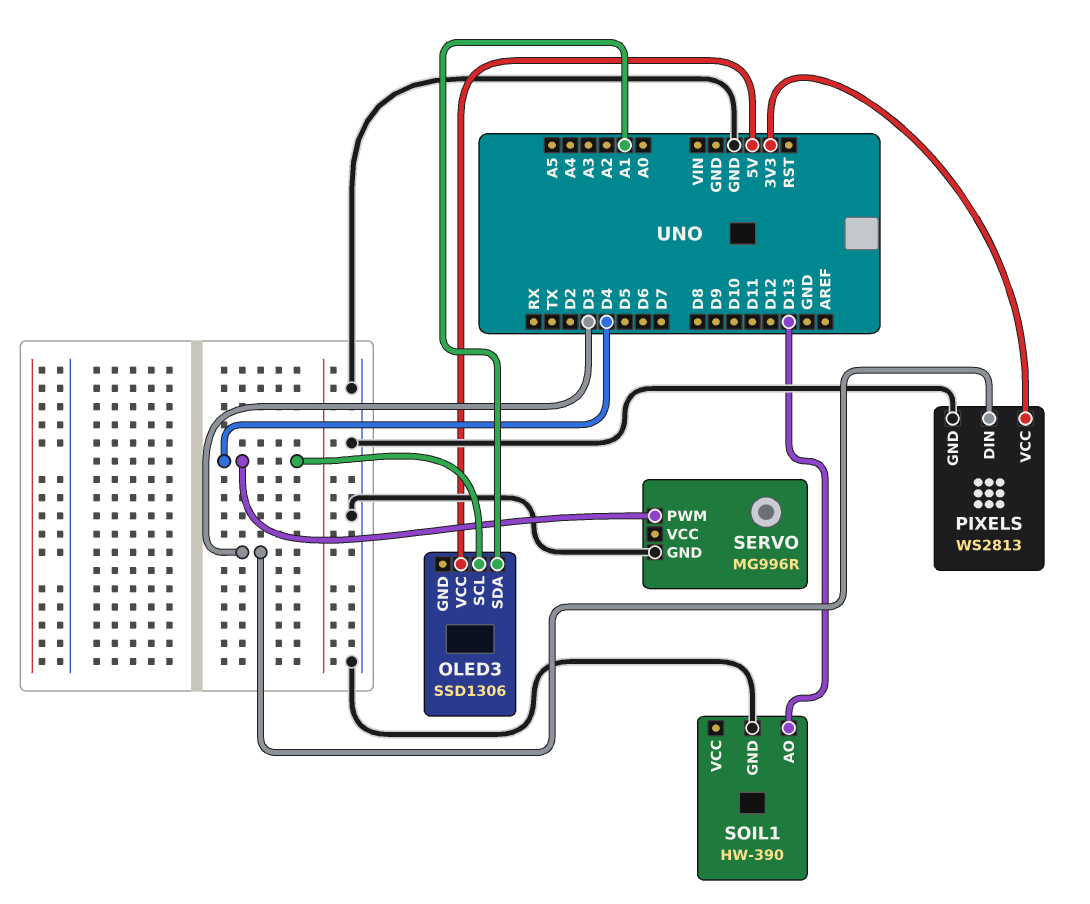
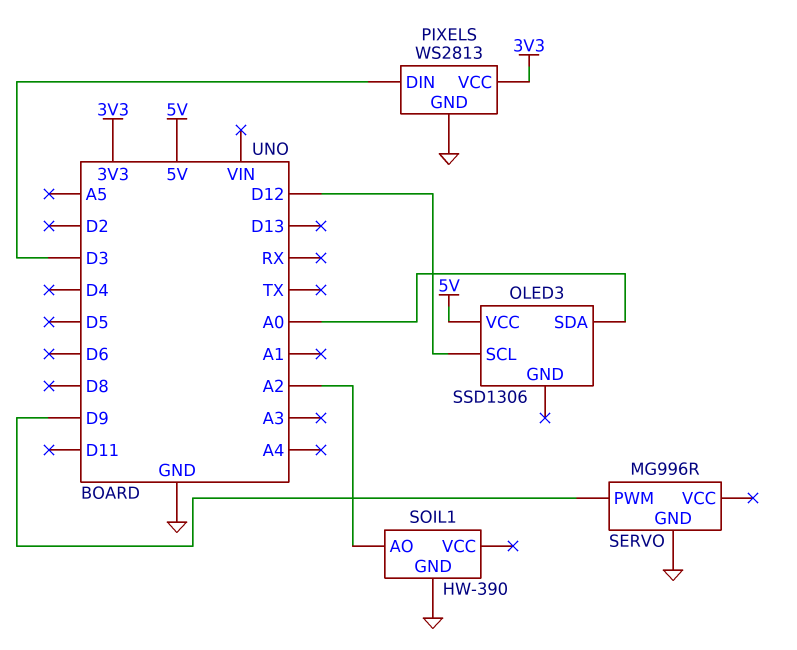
OLED3 pin SCL: D4 -> D12
OLED3 pin SDA: A1 -> A0
SERVO pin PWM: D4 -> D9
SOIL1 pin AO: D13 -> A2

